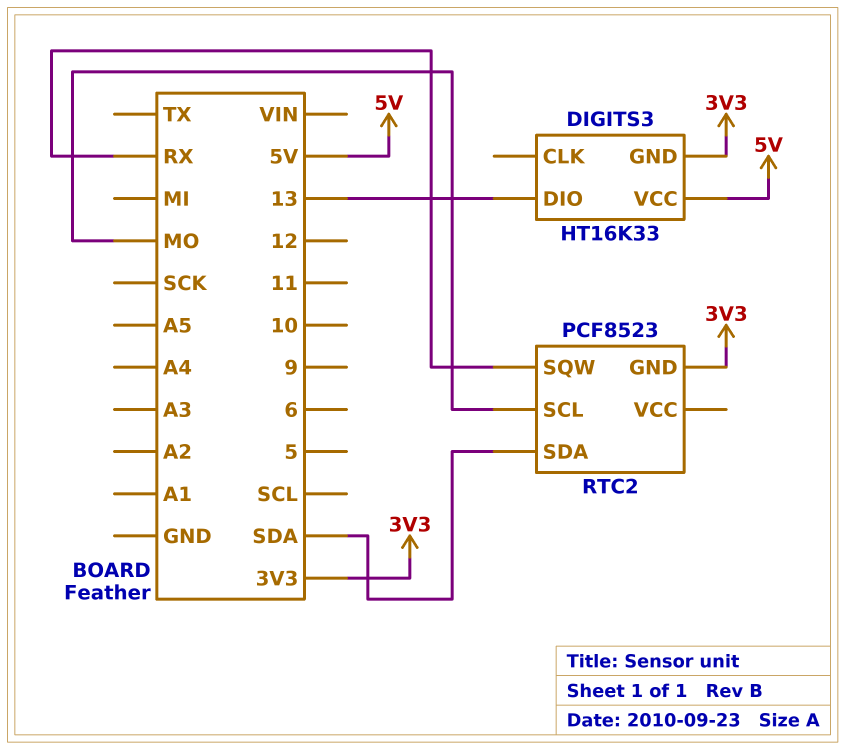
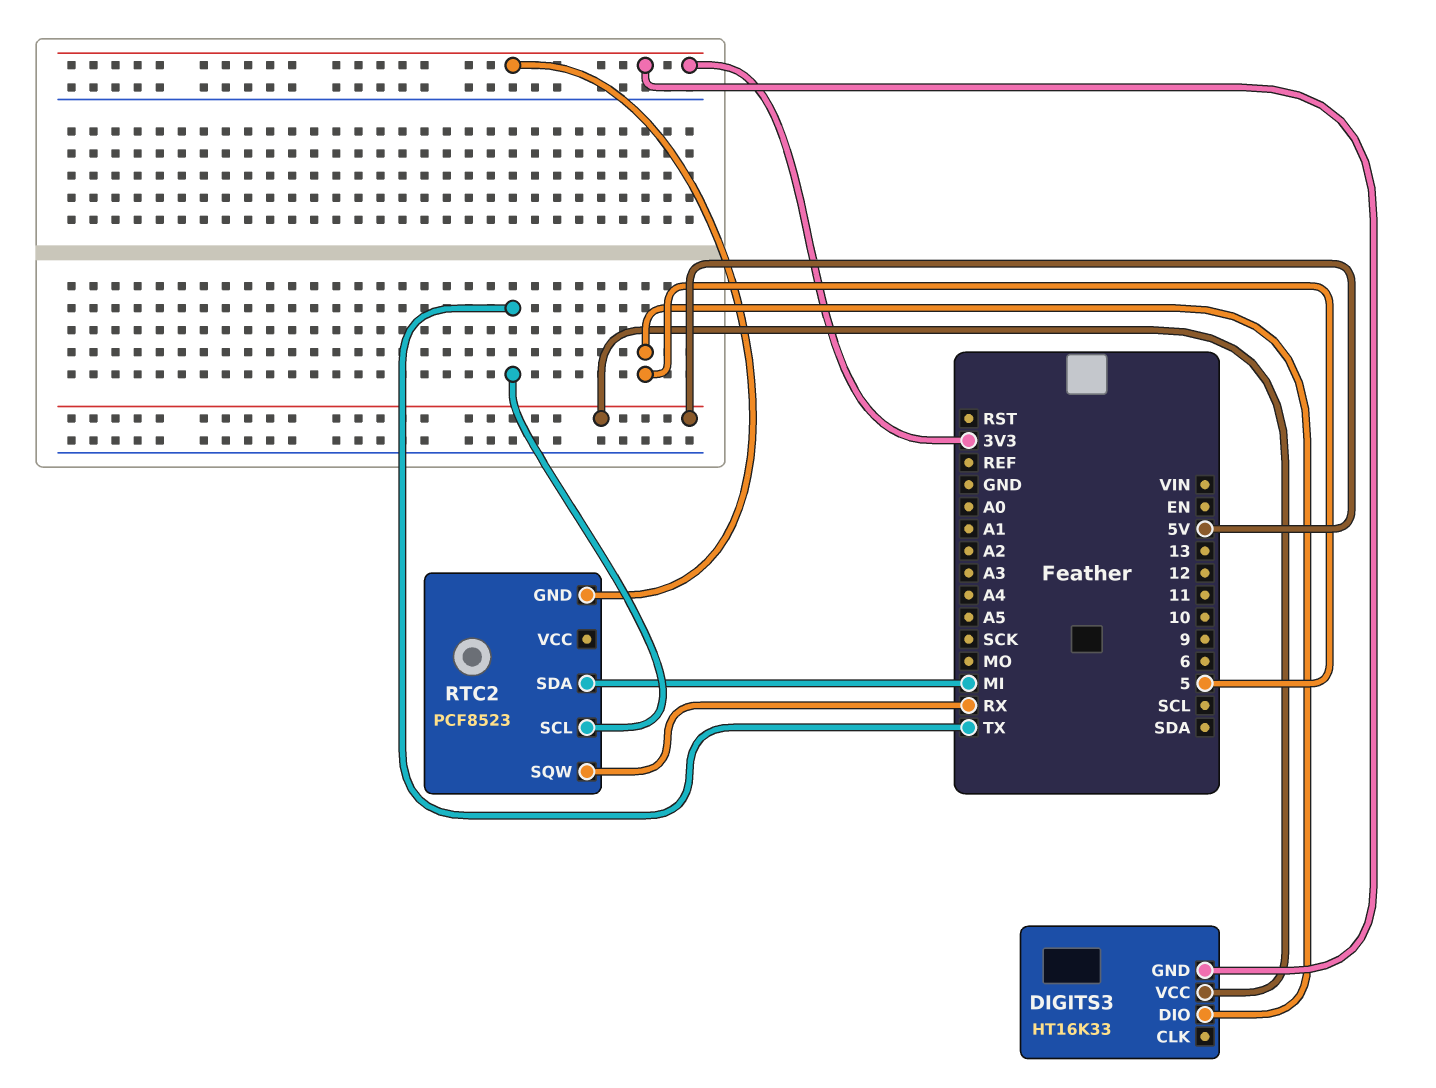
DIGITS3 pin DIO: 13 -> 5
RTC2 pin SCL: MO -> TX
RTC2 pin SDA: SDA -> MI

